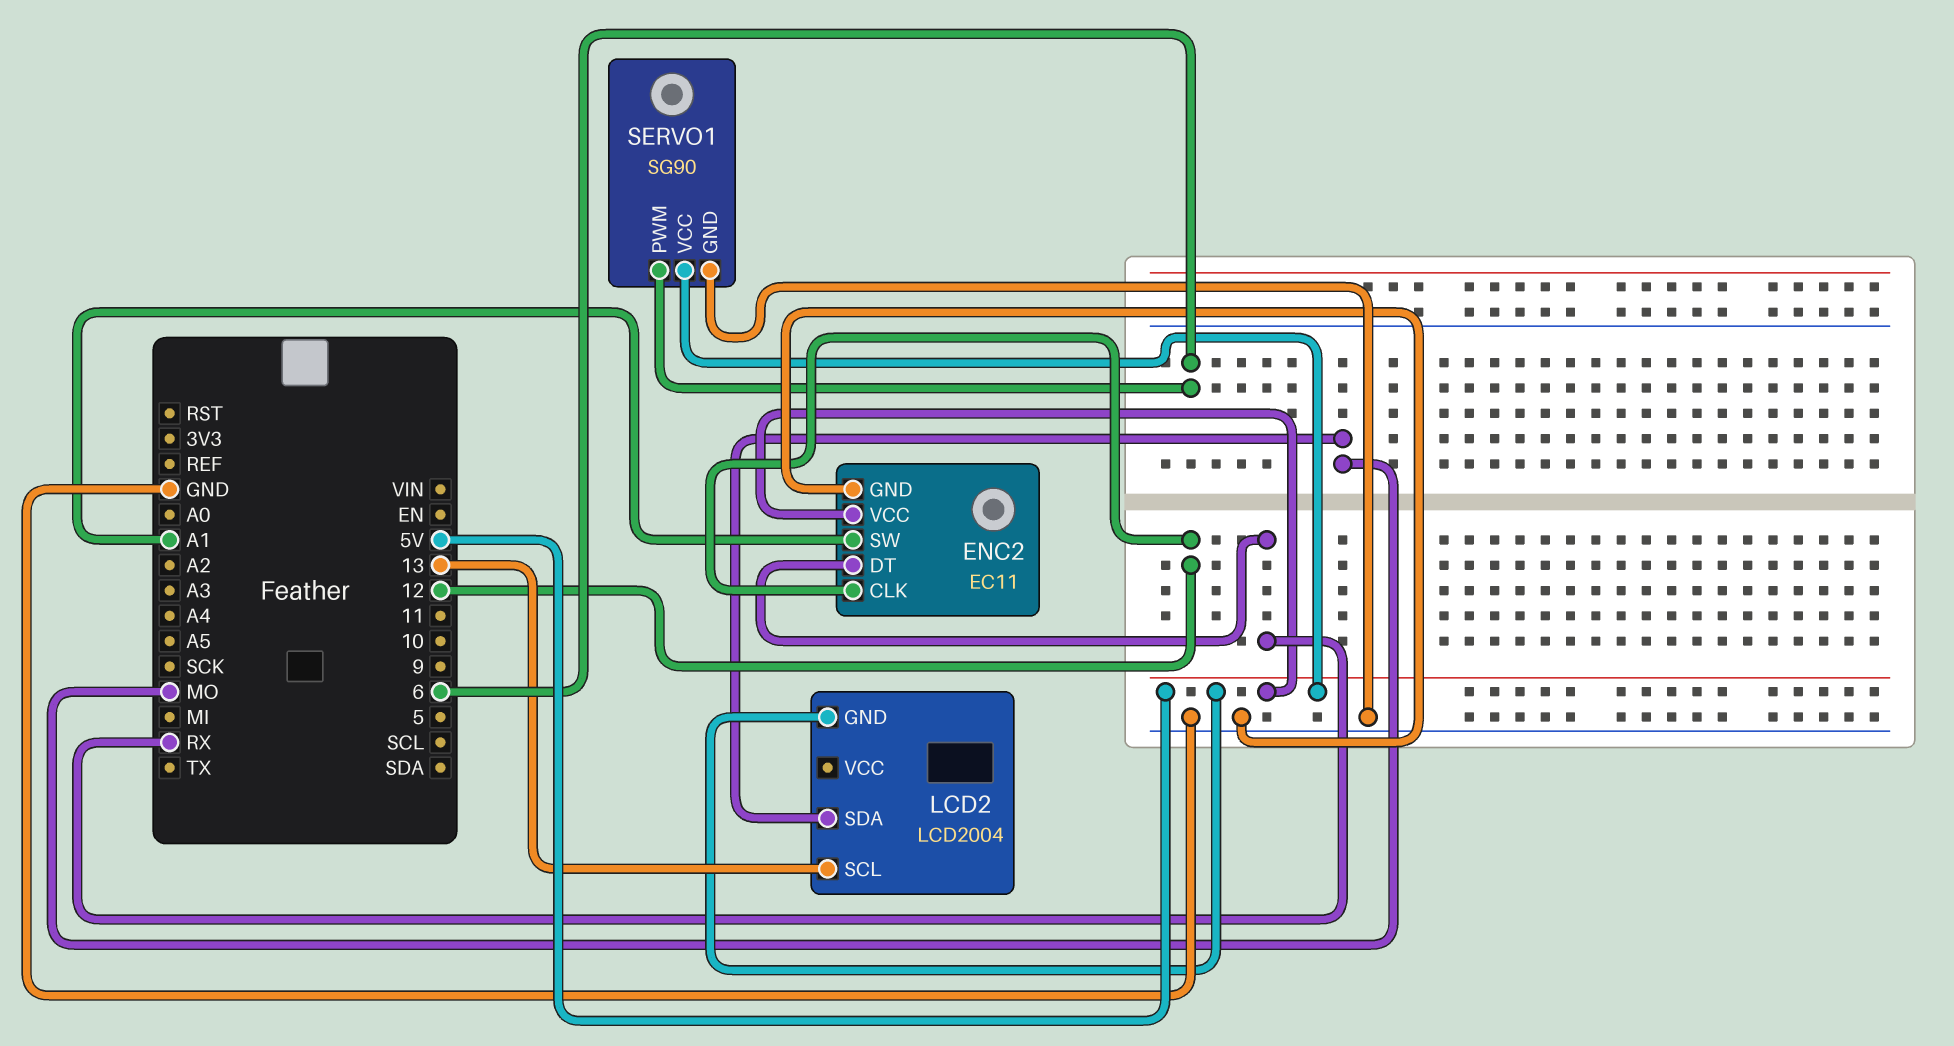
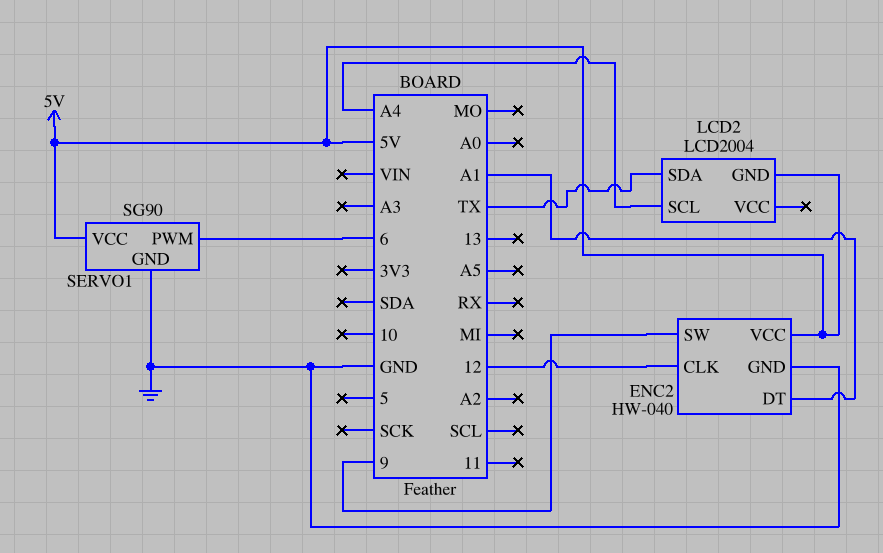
ENC2: EC11 -> HW-040
ENC2 pin DT: RX -> A1
ENC2 pin SW: A1 -> 9
LCD2 pin SCL: 13 -> A4
LCD2 pin SDA: MO -> TX

